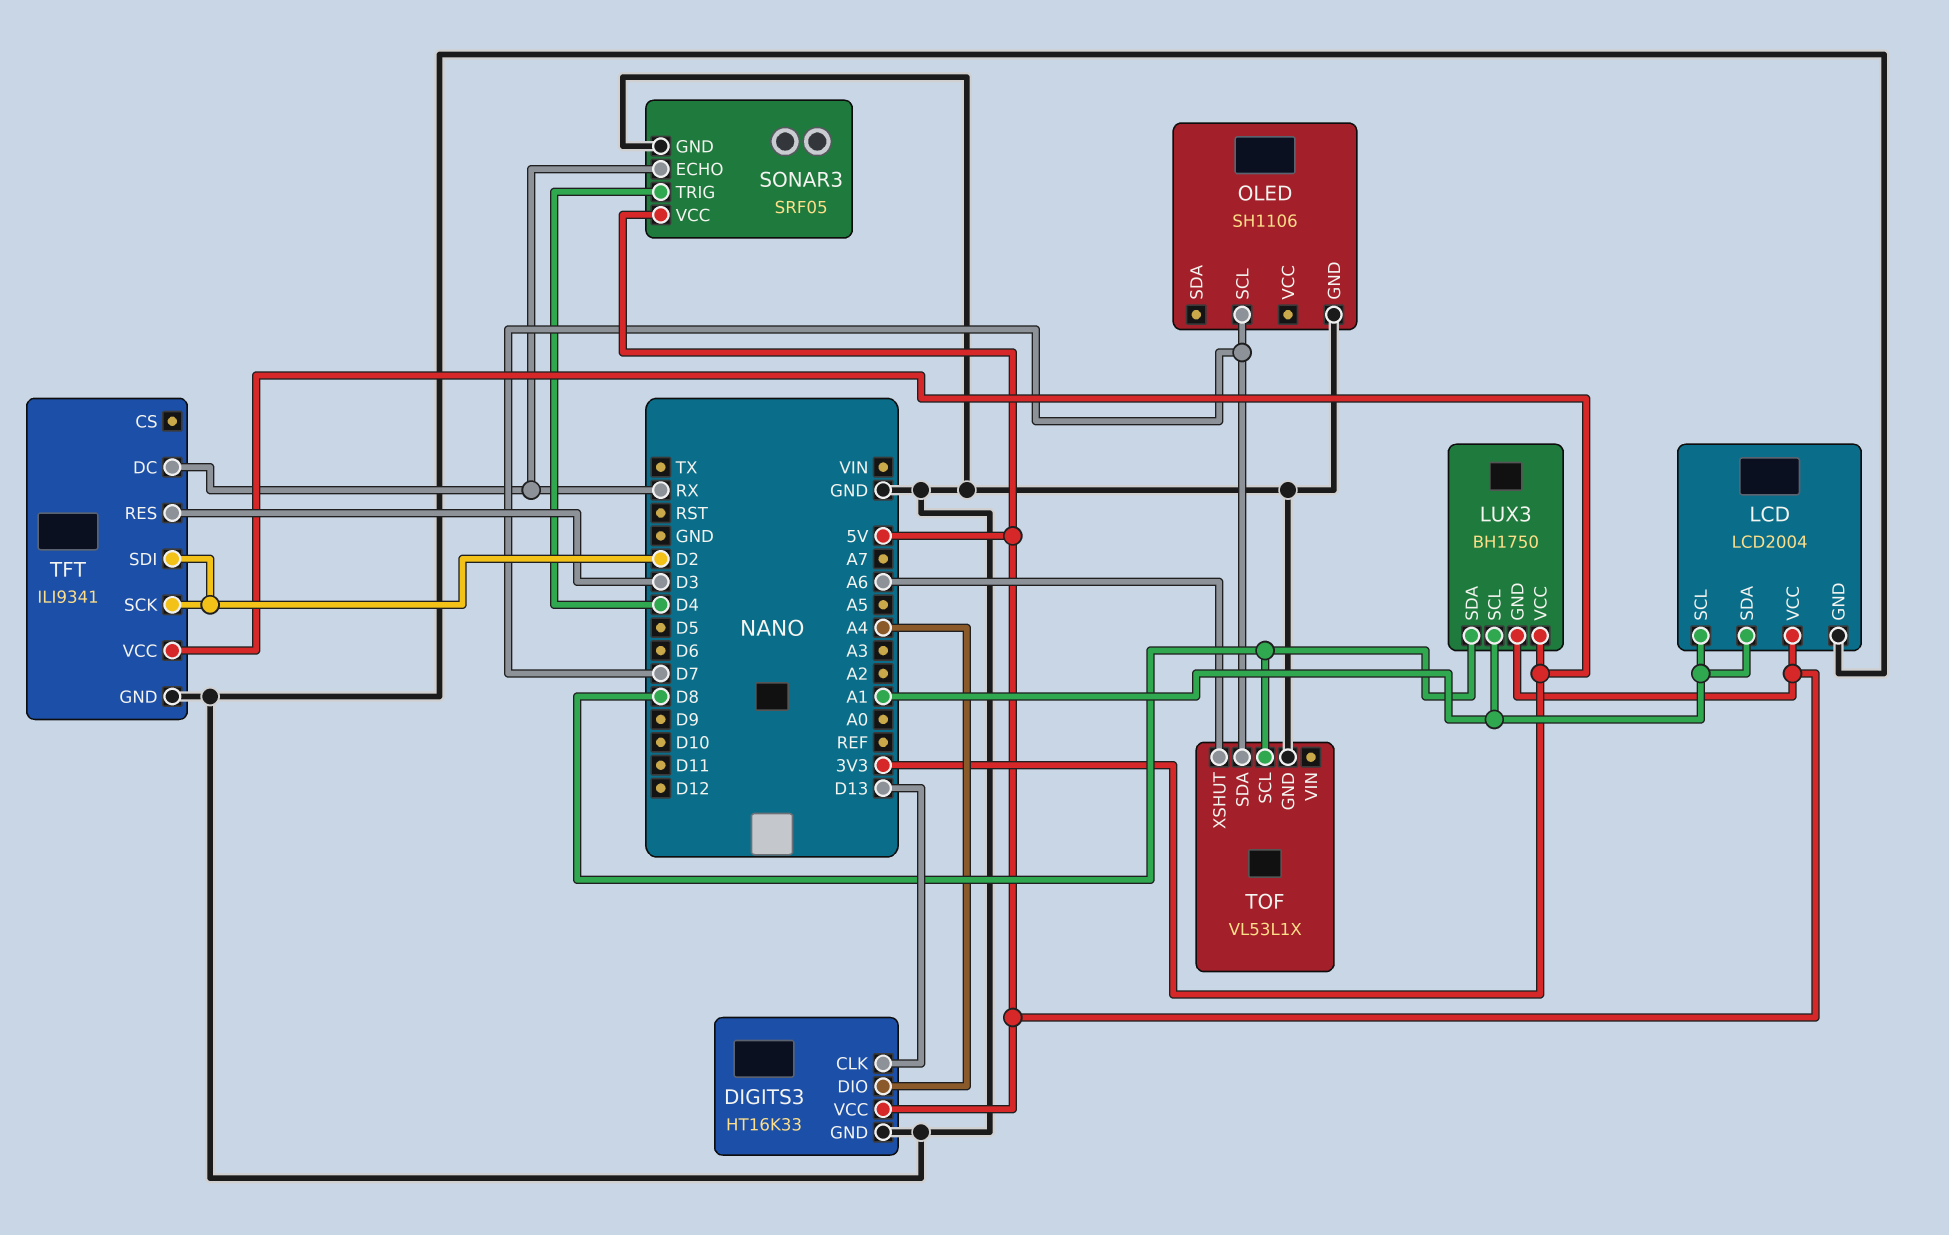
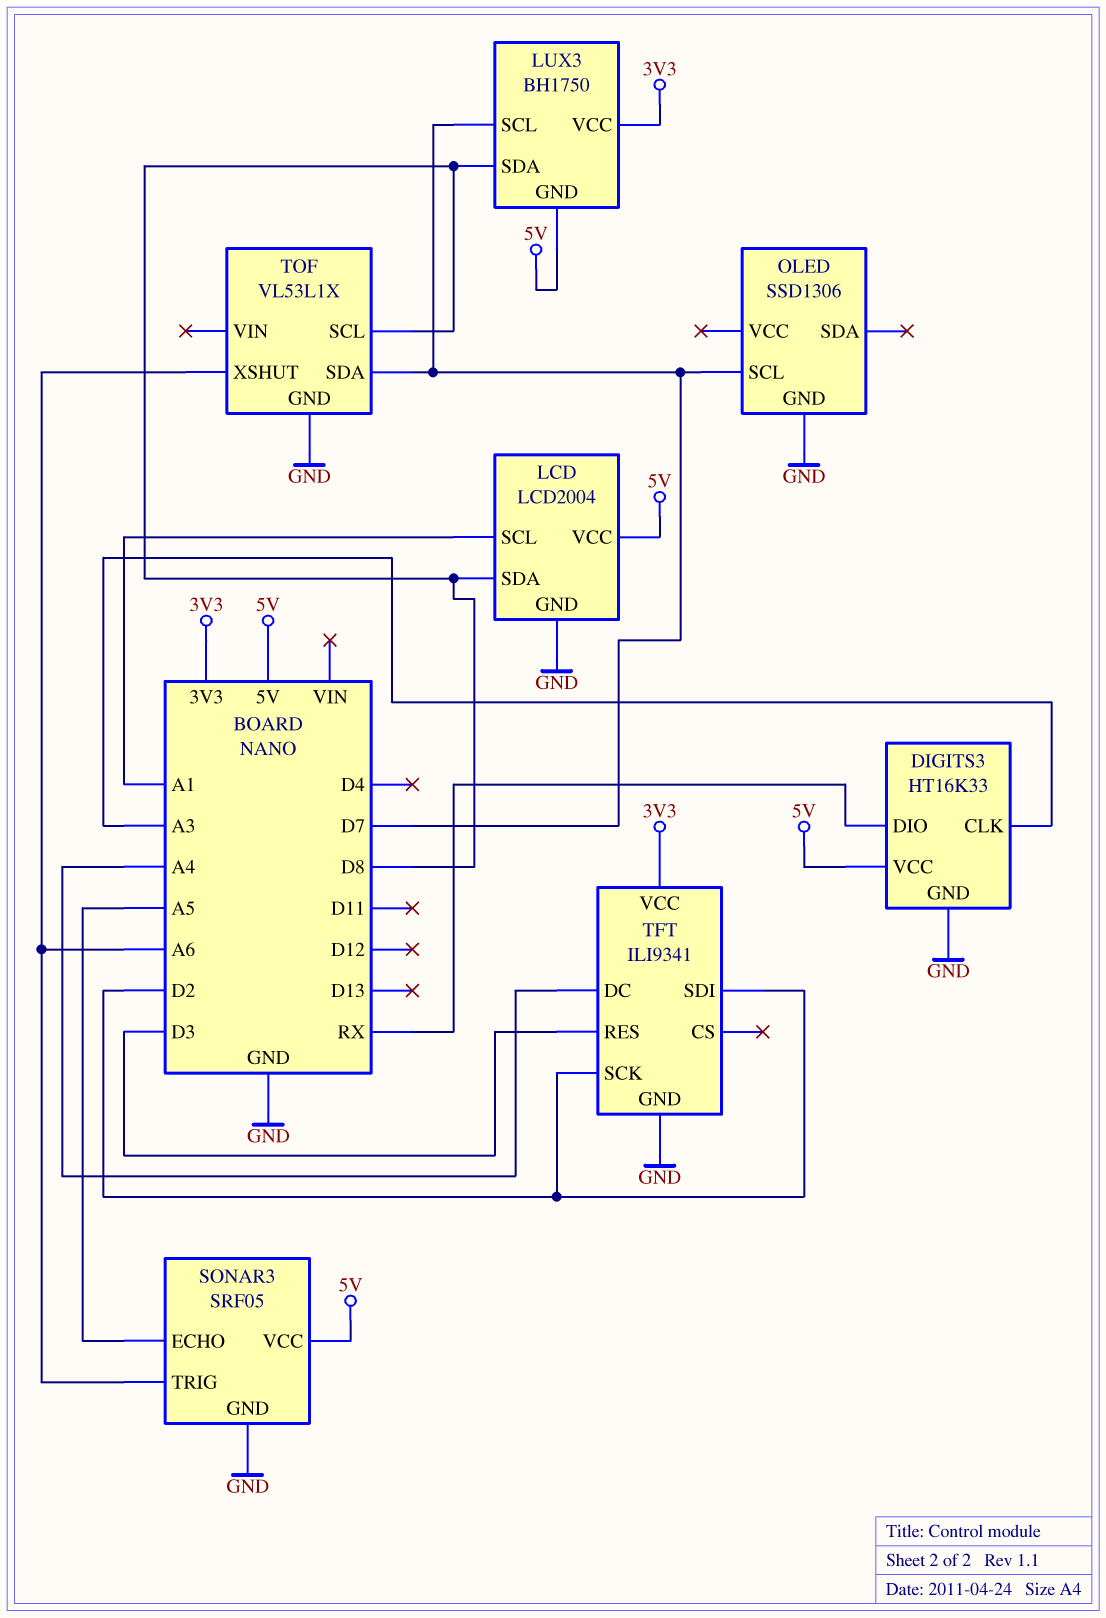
DIGITS3 pin CLK: D13 -> A3
DIGITS3 pin DIO: A4 -> RX
LCD pin SDA: A1 -> D8
LUX3 pin SCL: A1 -> D7
OLED: SH1106 -> SSD1306
SONAR3 pin ECHO: RX -> A5
SONAR3 pin TRIG: D4 -> A6
TFT pin DC: RX -> A4

